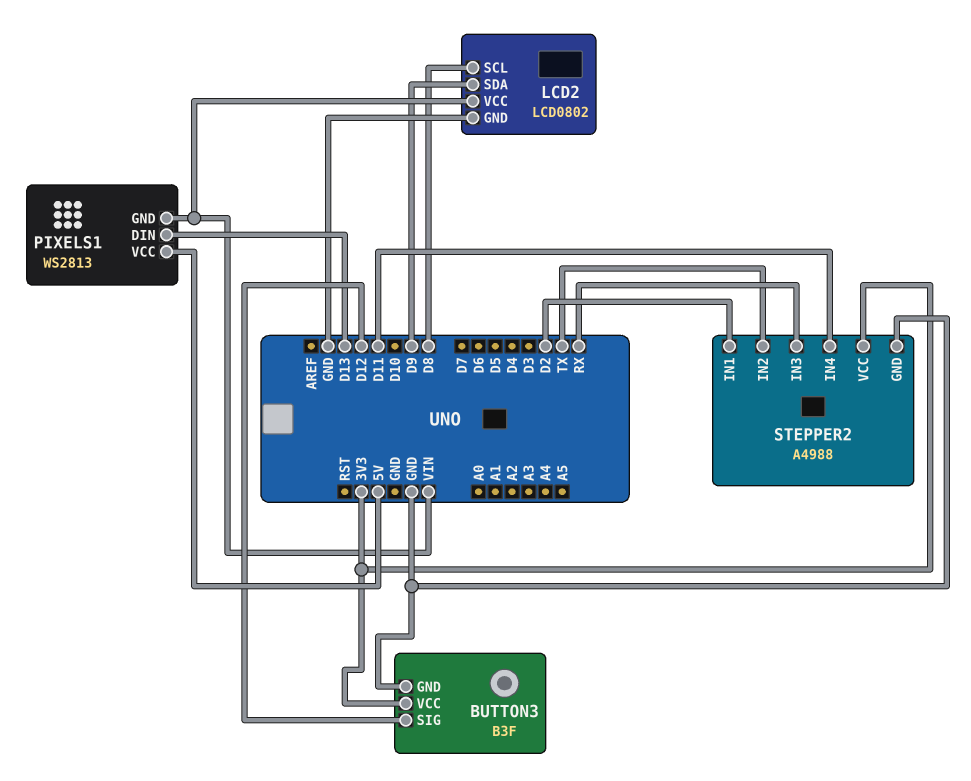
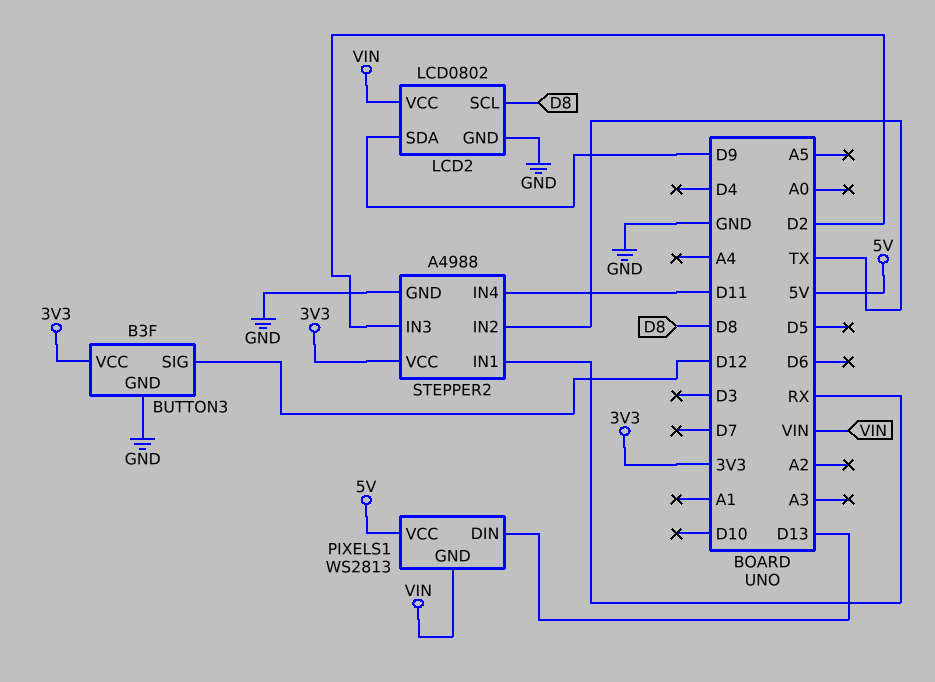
STEPPER2 pin IN1: D2 -> RX
STEPPER2 pin IN3: RX -> D2

